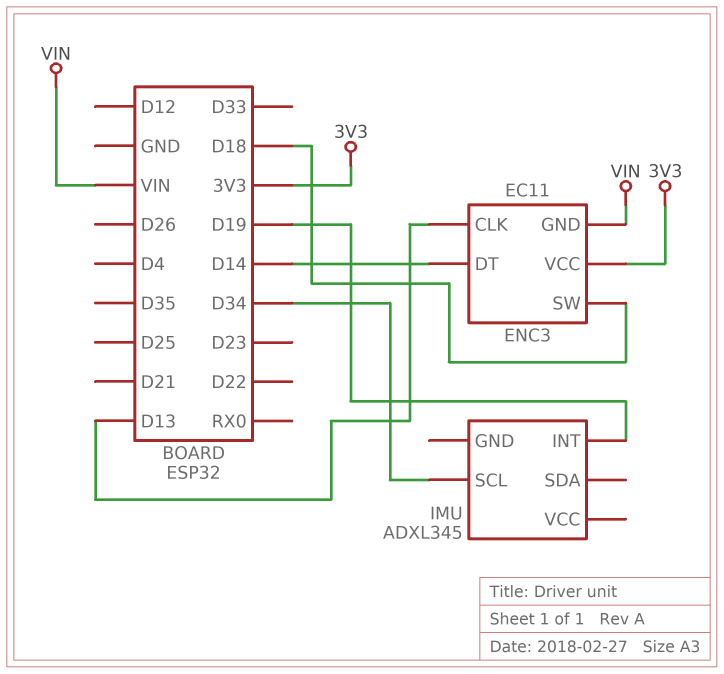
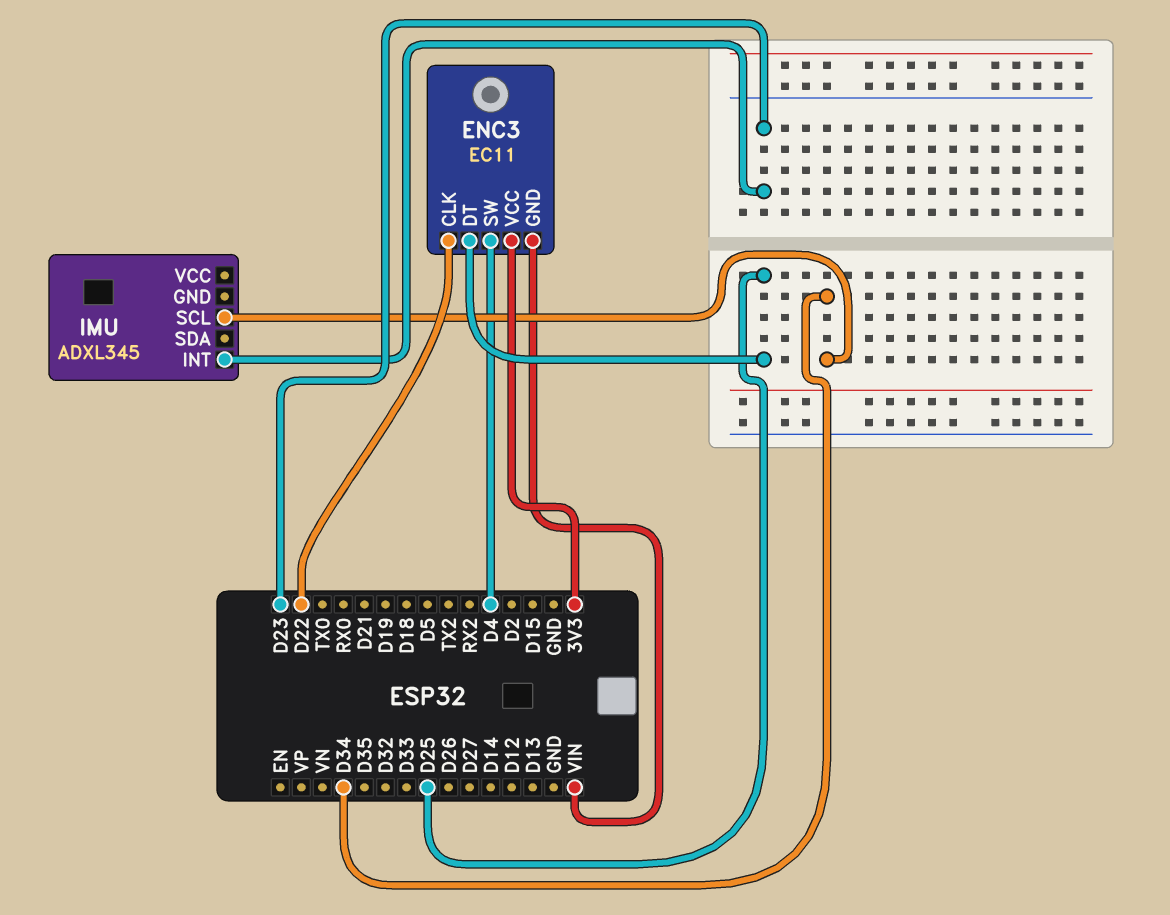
ENC3 pin CLK: D13 -> D22
ENC3 pin DT: D14 -> D25
ENC3 pin SW: D18 -> D4
IMU pin INT: D19 -> D23

